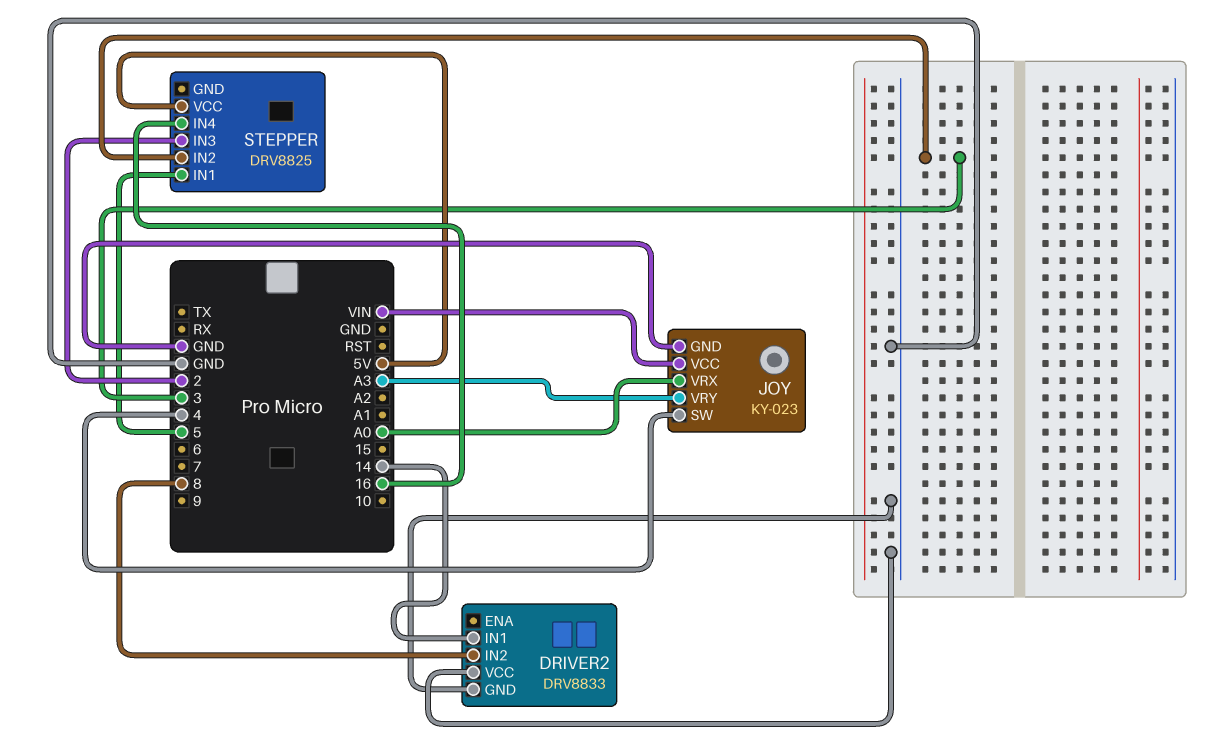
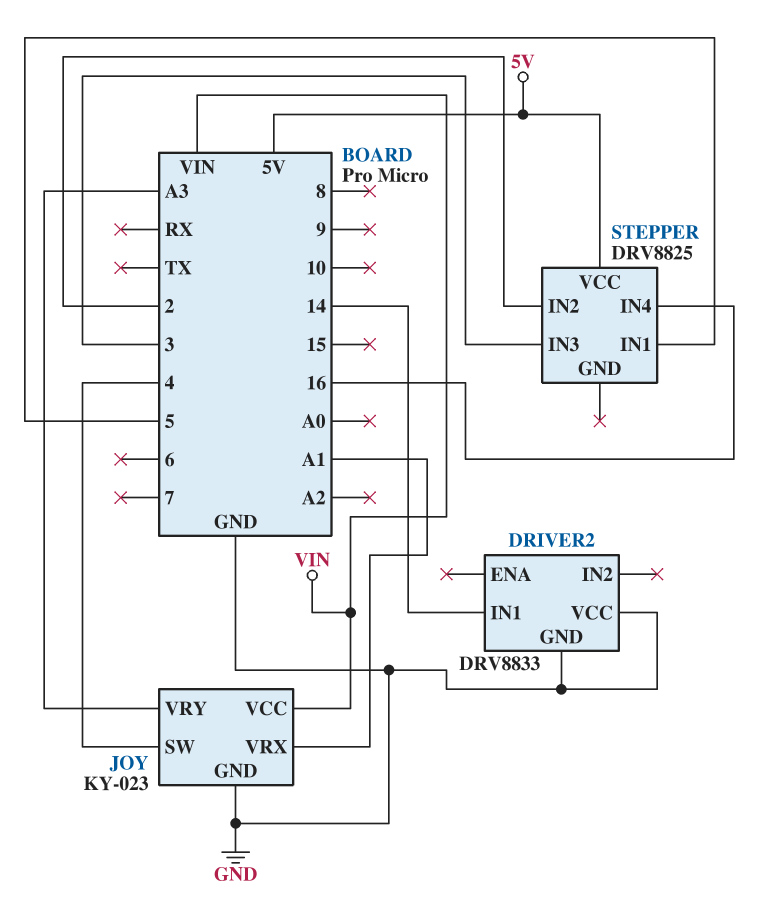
DRIVER2 pin IN2: 8 -> none
JOY pin VRX: A0 -> A1
STEPPER pin IN2: 3 -> 2
STEPPER pin IN3: 2 -> 3

